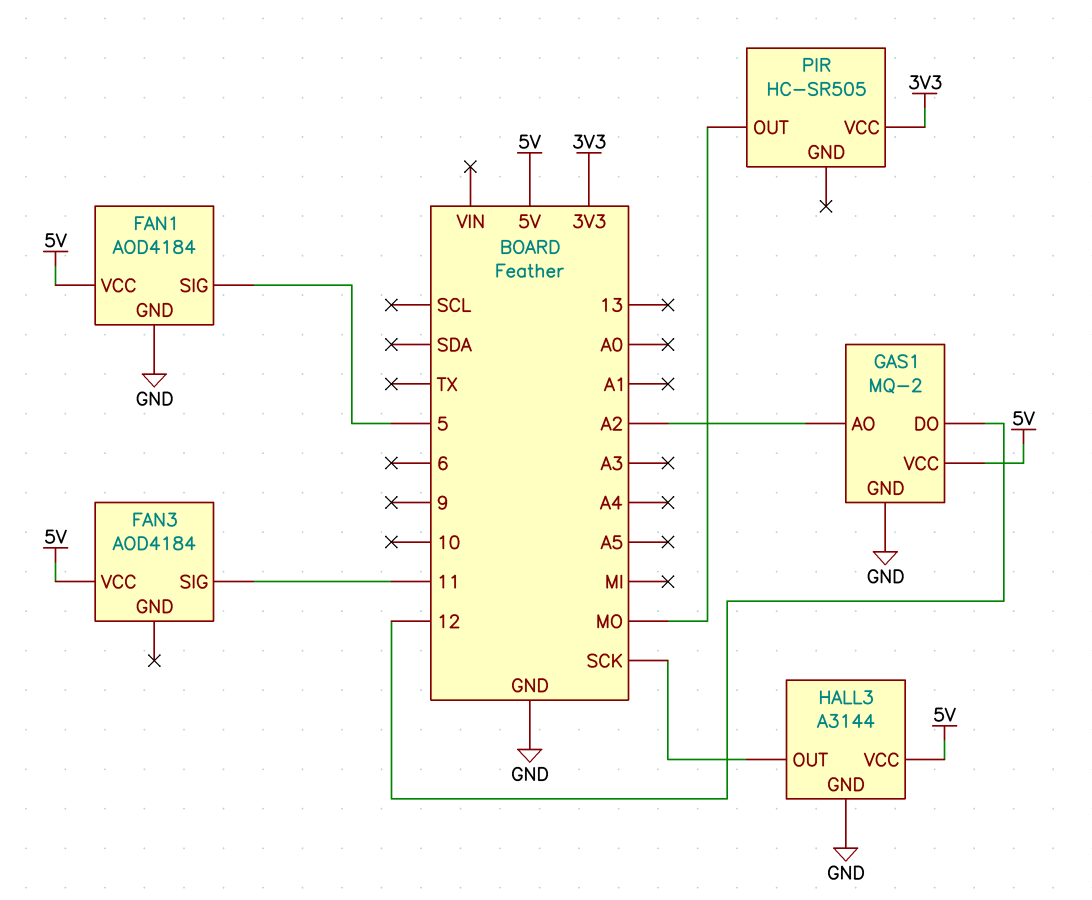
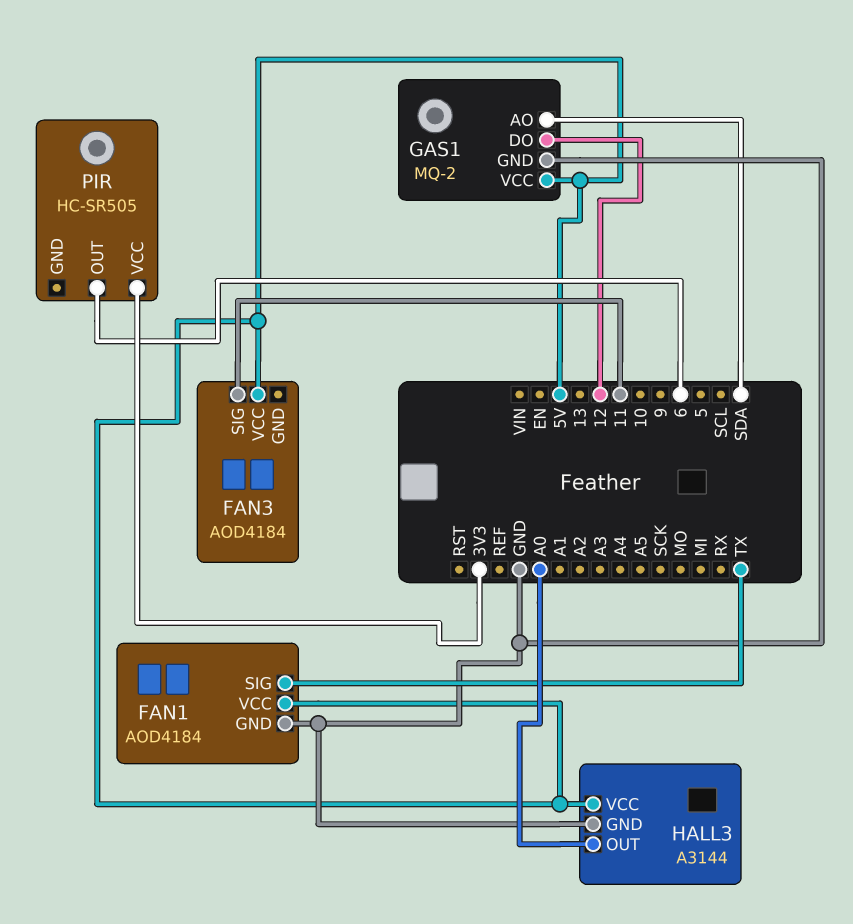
FAN1 pin SIG: 5 -> TX
GAS1 pin AO: A2 -> SDA
HALL3 pin OUT: SCK -> A0
PIR pin OUT: MO -> 6

